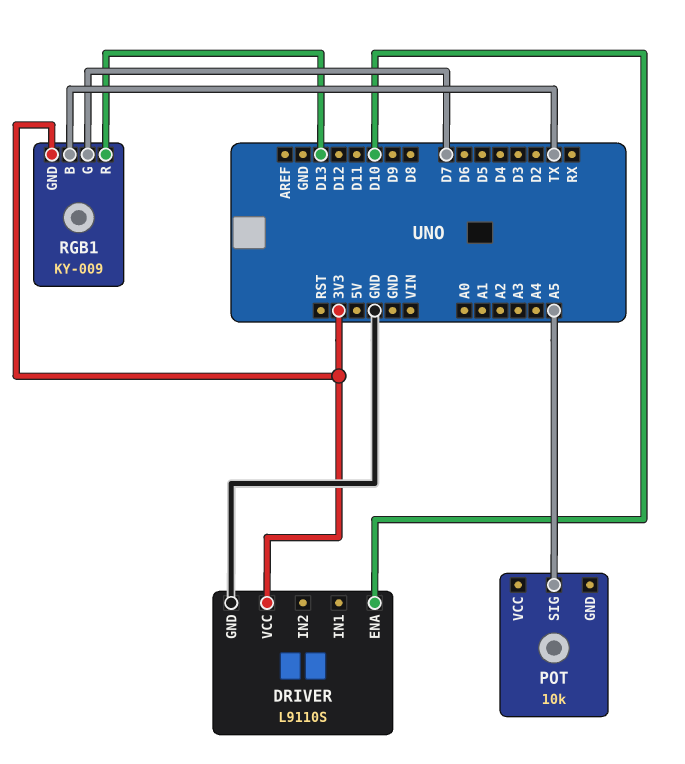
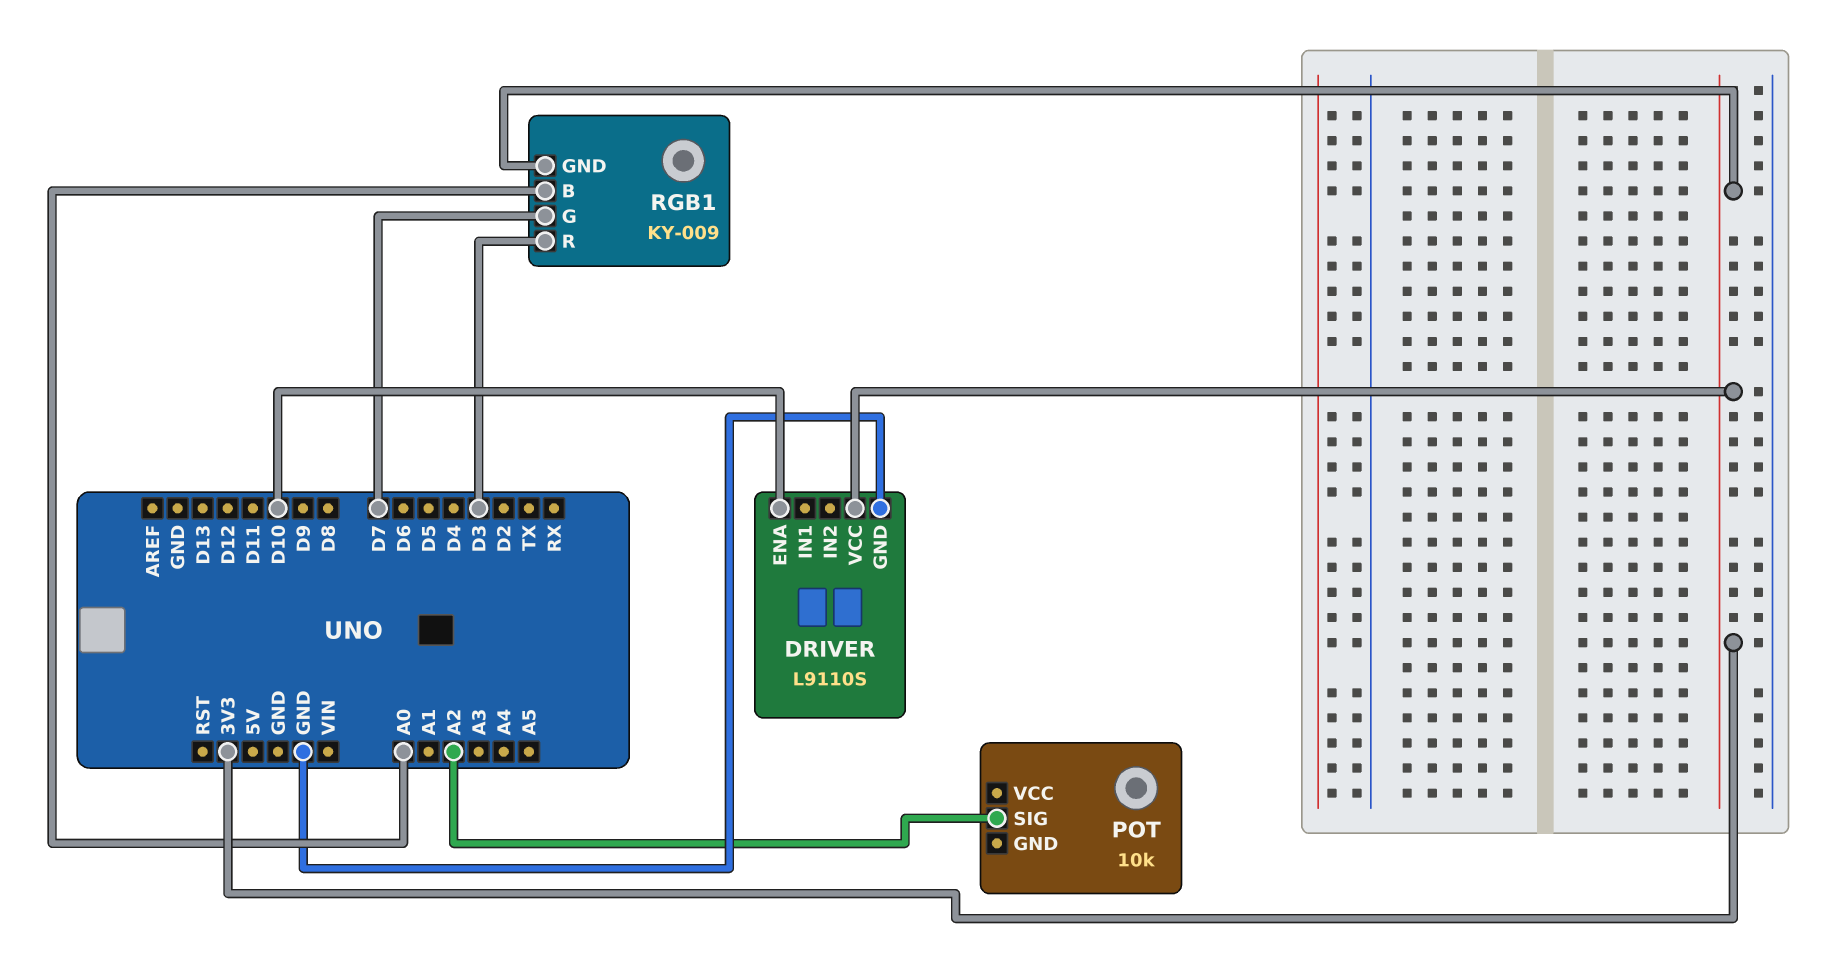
POT pin SIG: A5 -> A2
RGB1 pin B: TX -> A0
RGB1 pin R: D13 -> D3

